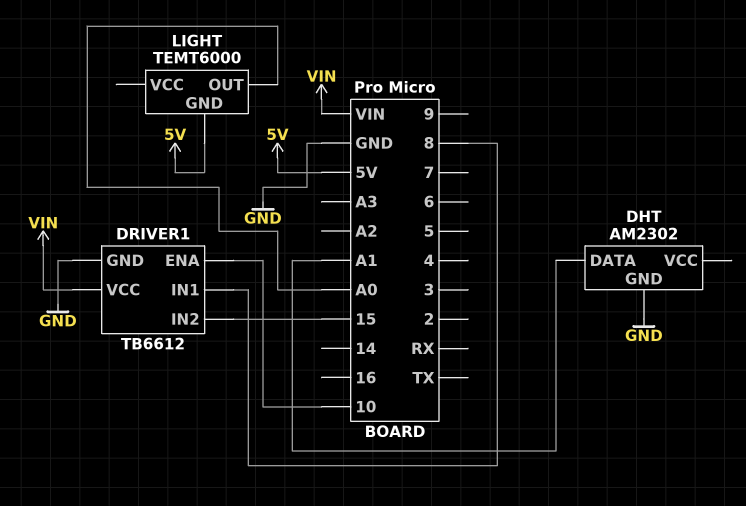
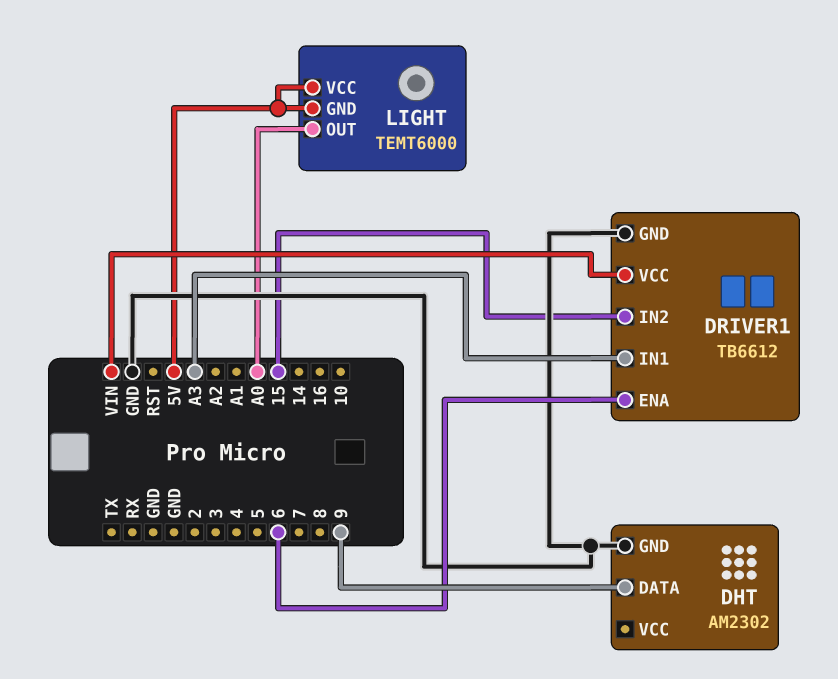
DHT pin DATA: A1 -> 9
DRIVER1 pin ENA: 10 -> 6
DRIVER1 pin IN1: 8 -> A3
LIGHT pin VCC: none -> 5V

